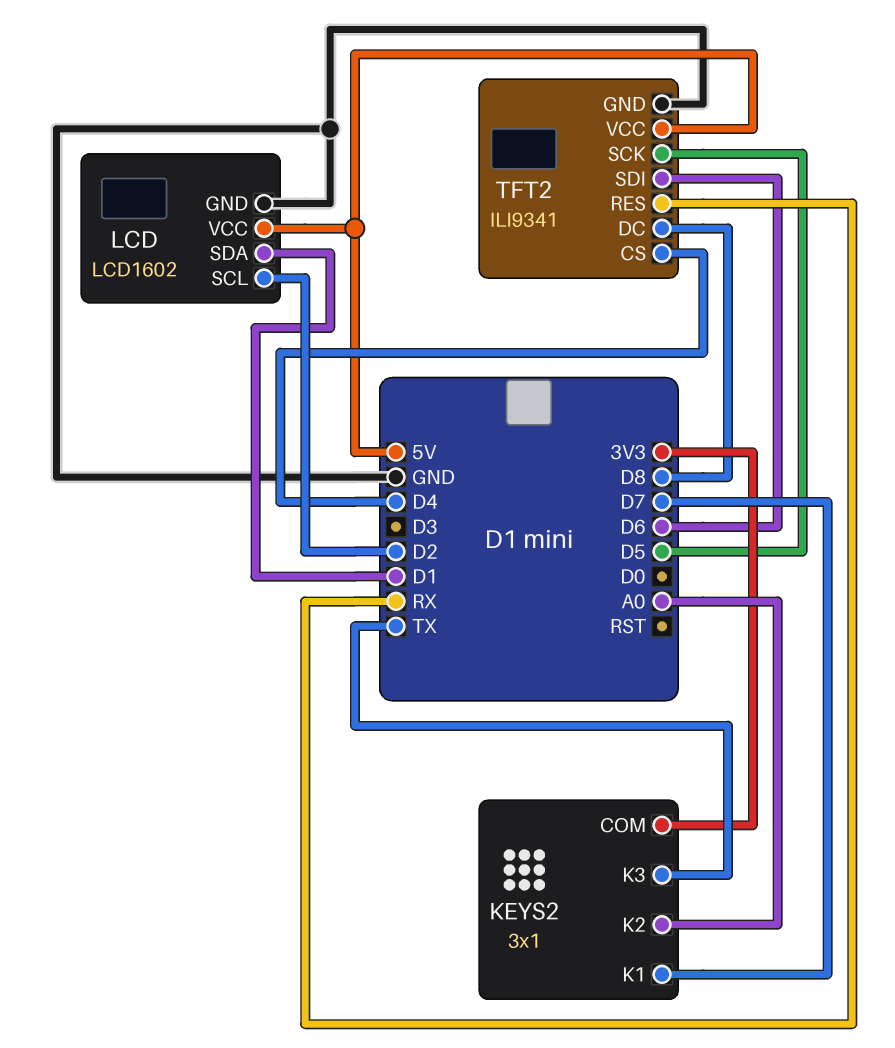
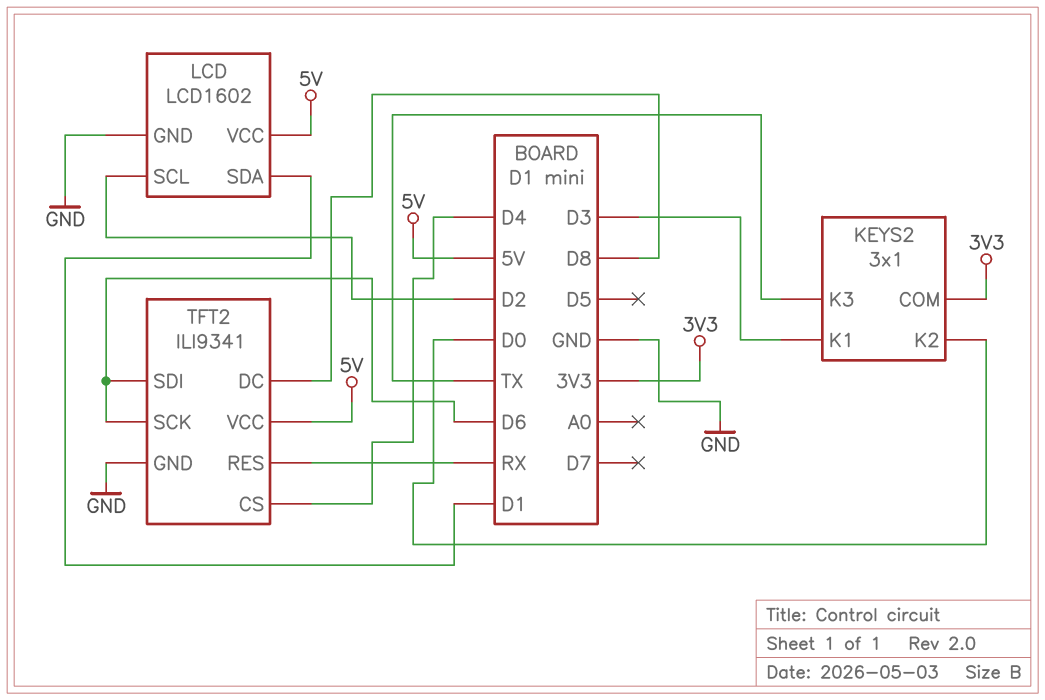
KEYS2 pin K1: D7 -> D3
KEYS2 pin K2: A0 -> D0
TFT2 pin SCK: D5 -> D6

